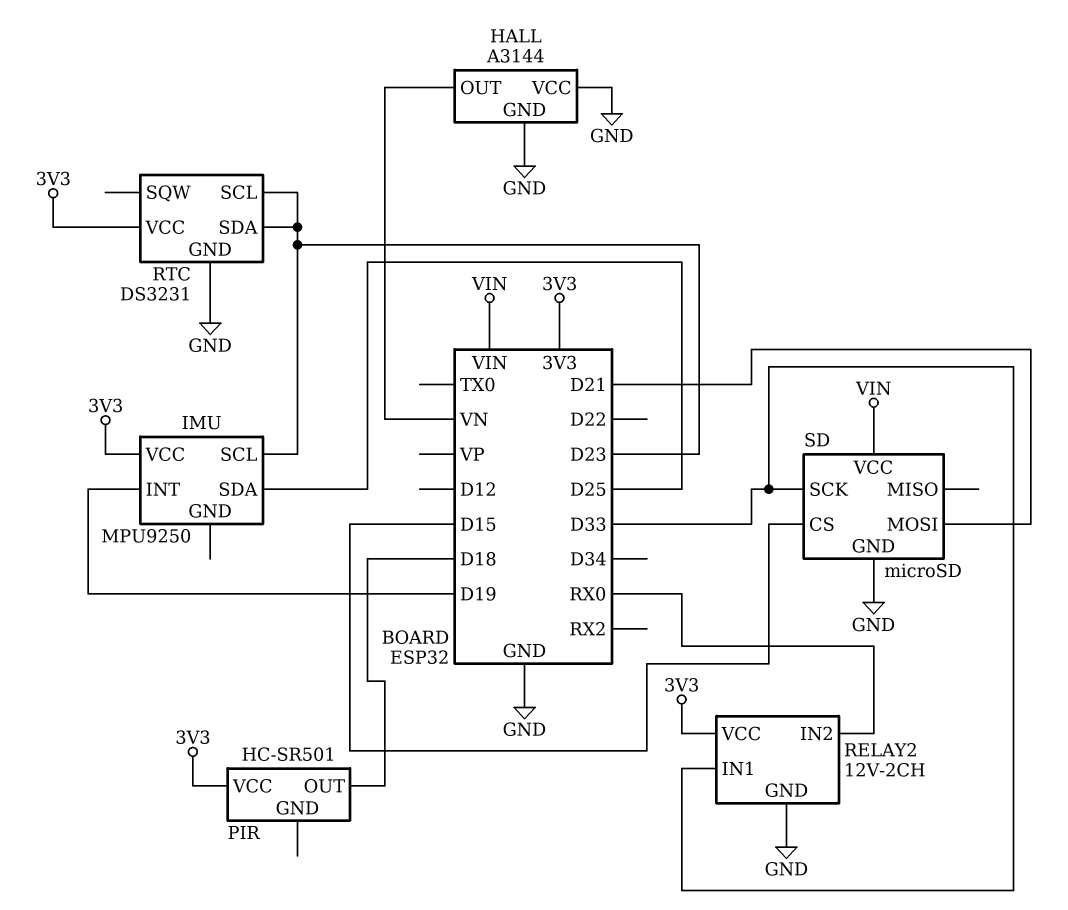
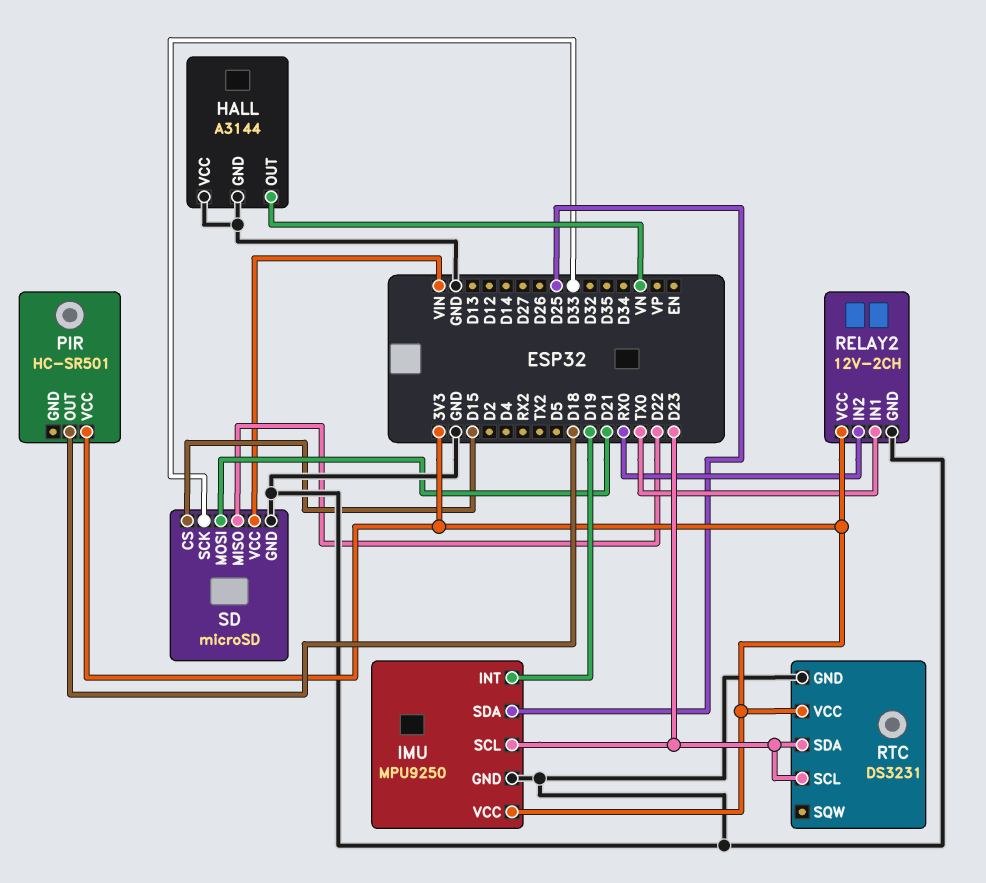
IMU pin GND: none -> GND
RELAY2 pin IN1: D33 -> TX0
SD pin MISO: none -> D22

